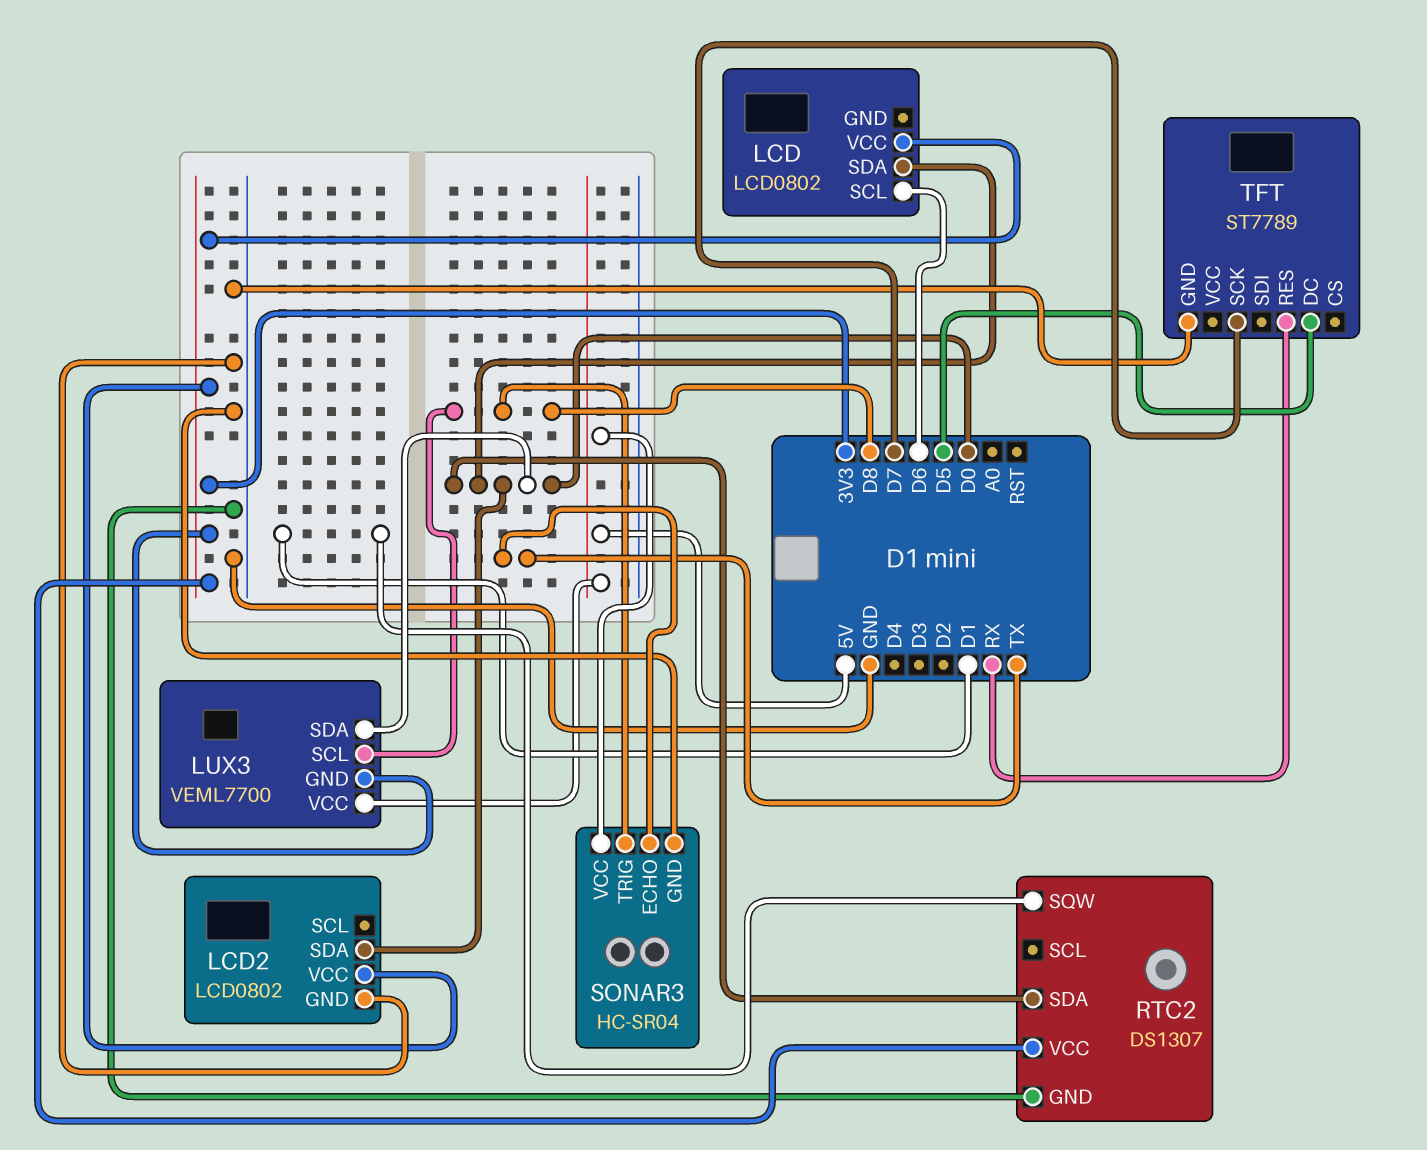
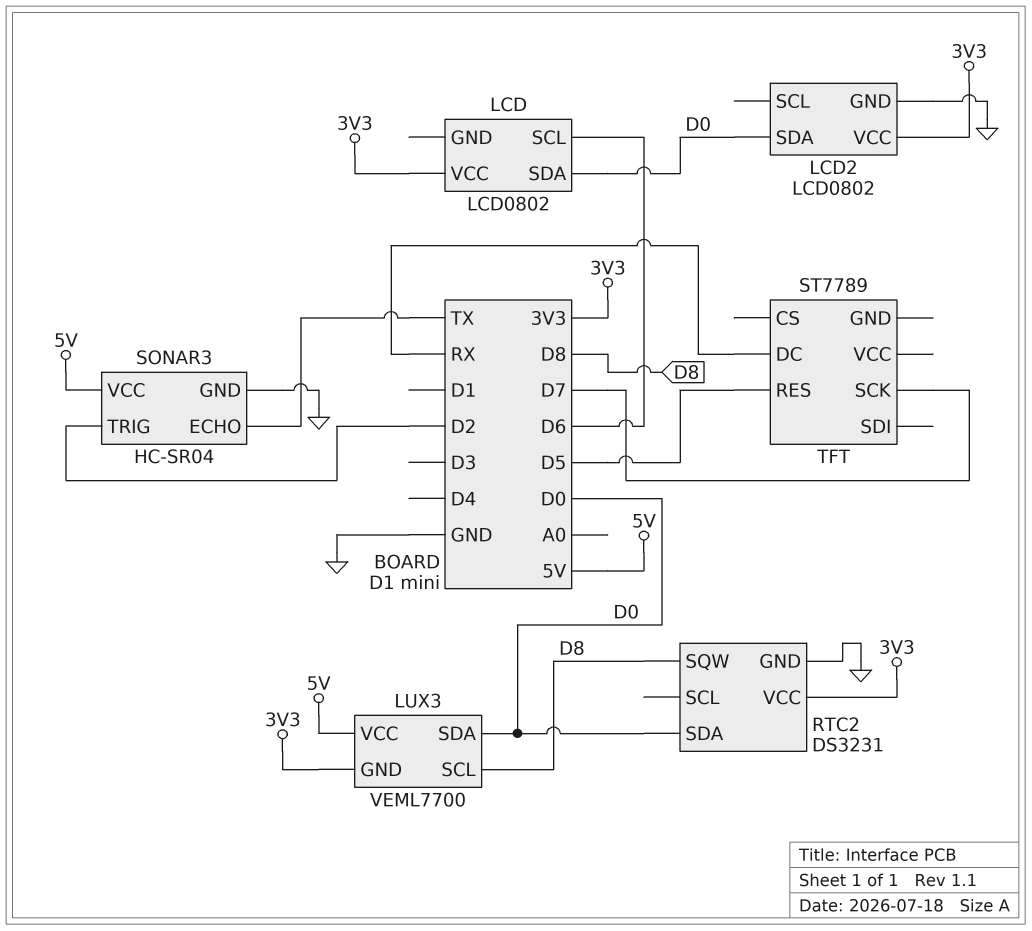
RTC2: DS1307 -> DS3231
RTC2 pin SQW: D1 -> D8
SONAR3 pin TRIG: D8 -> D2
TFT pin DC: D5 -> RX
TFT pin GND: GND -> none
TFT pin RES: RX -> D5

